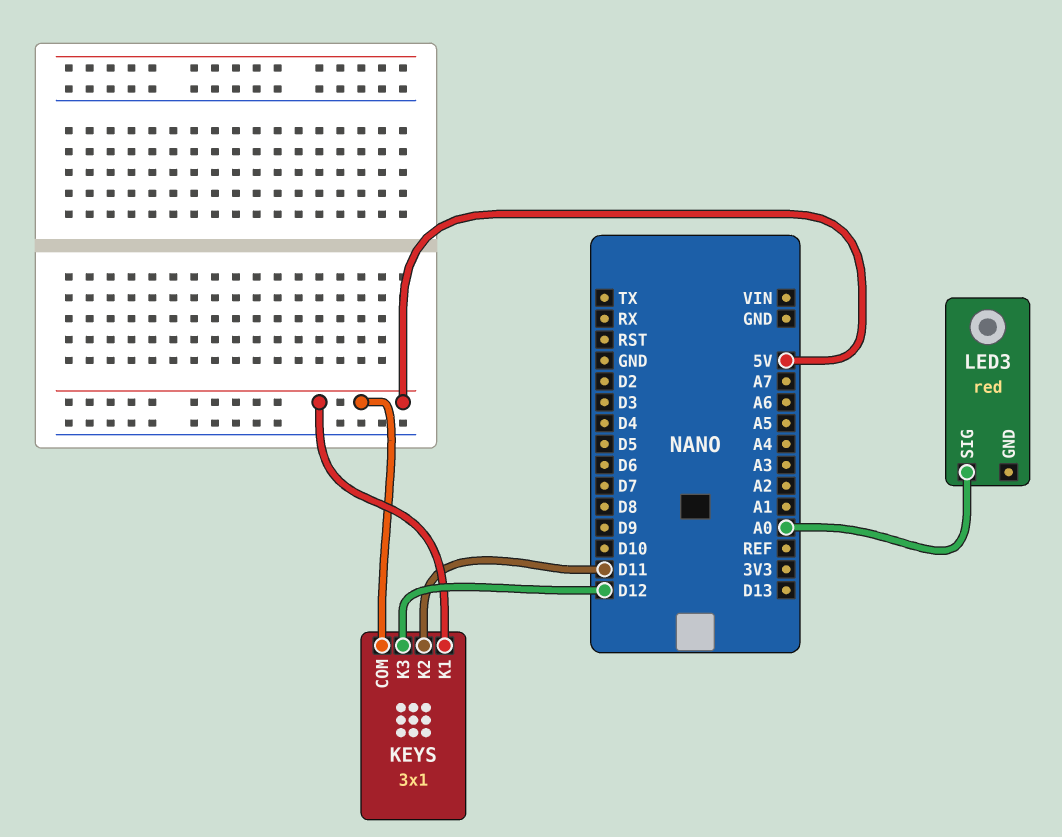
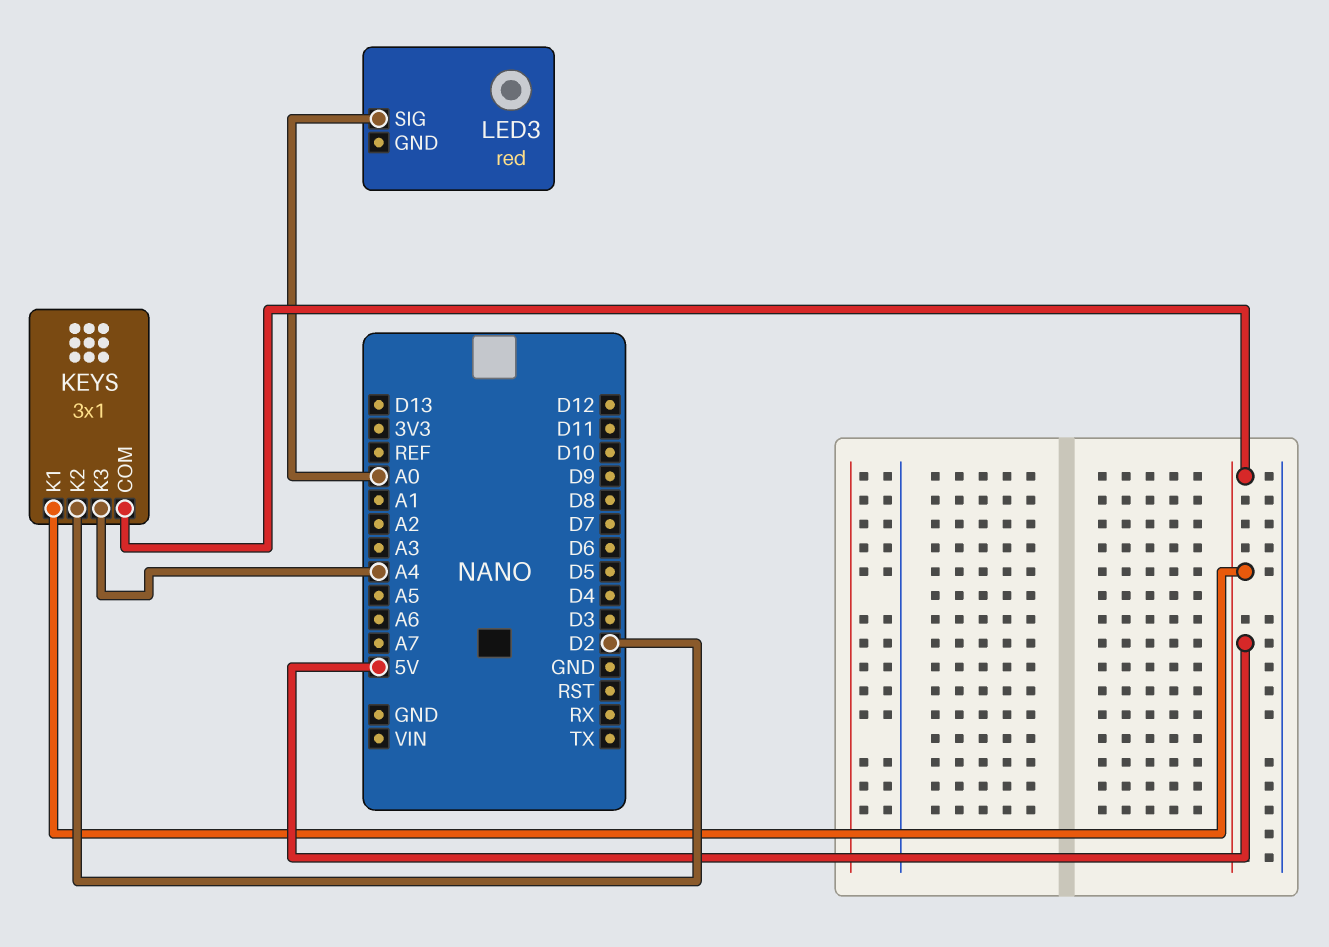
KEYS pin K2: D11 -> D2
KEYS pin K3: D12 -> A4

